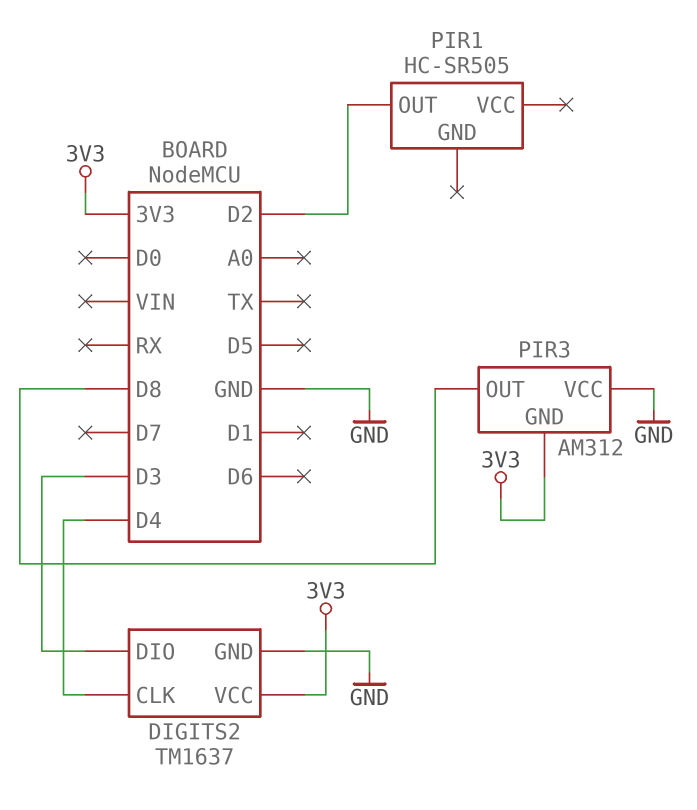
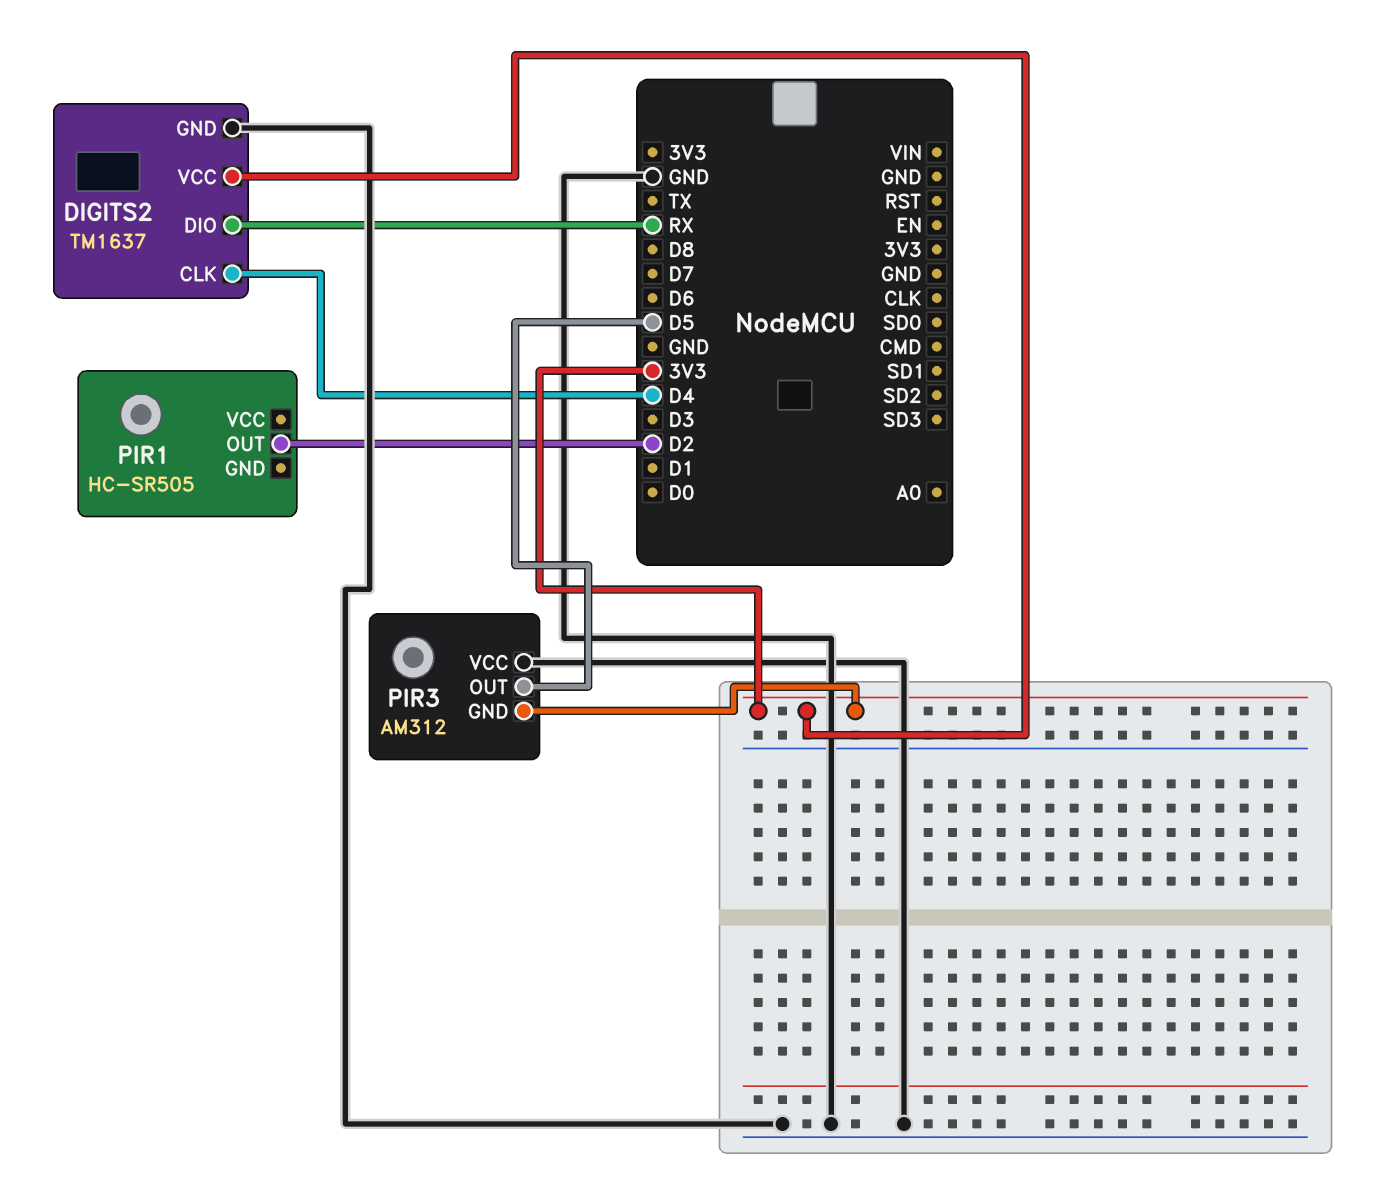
DIGITS2 pin DIO: D3 -> RX
PIR3 pin OUT: D8 -> D5

